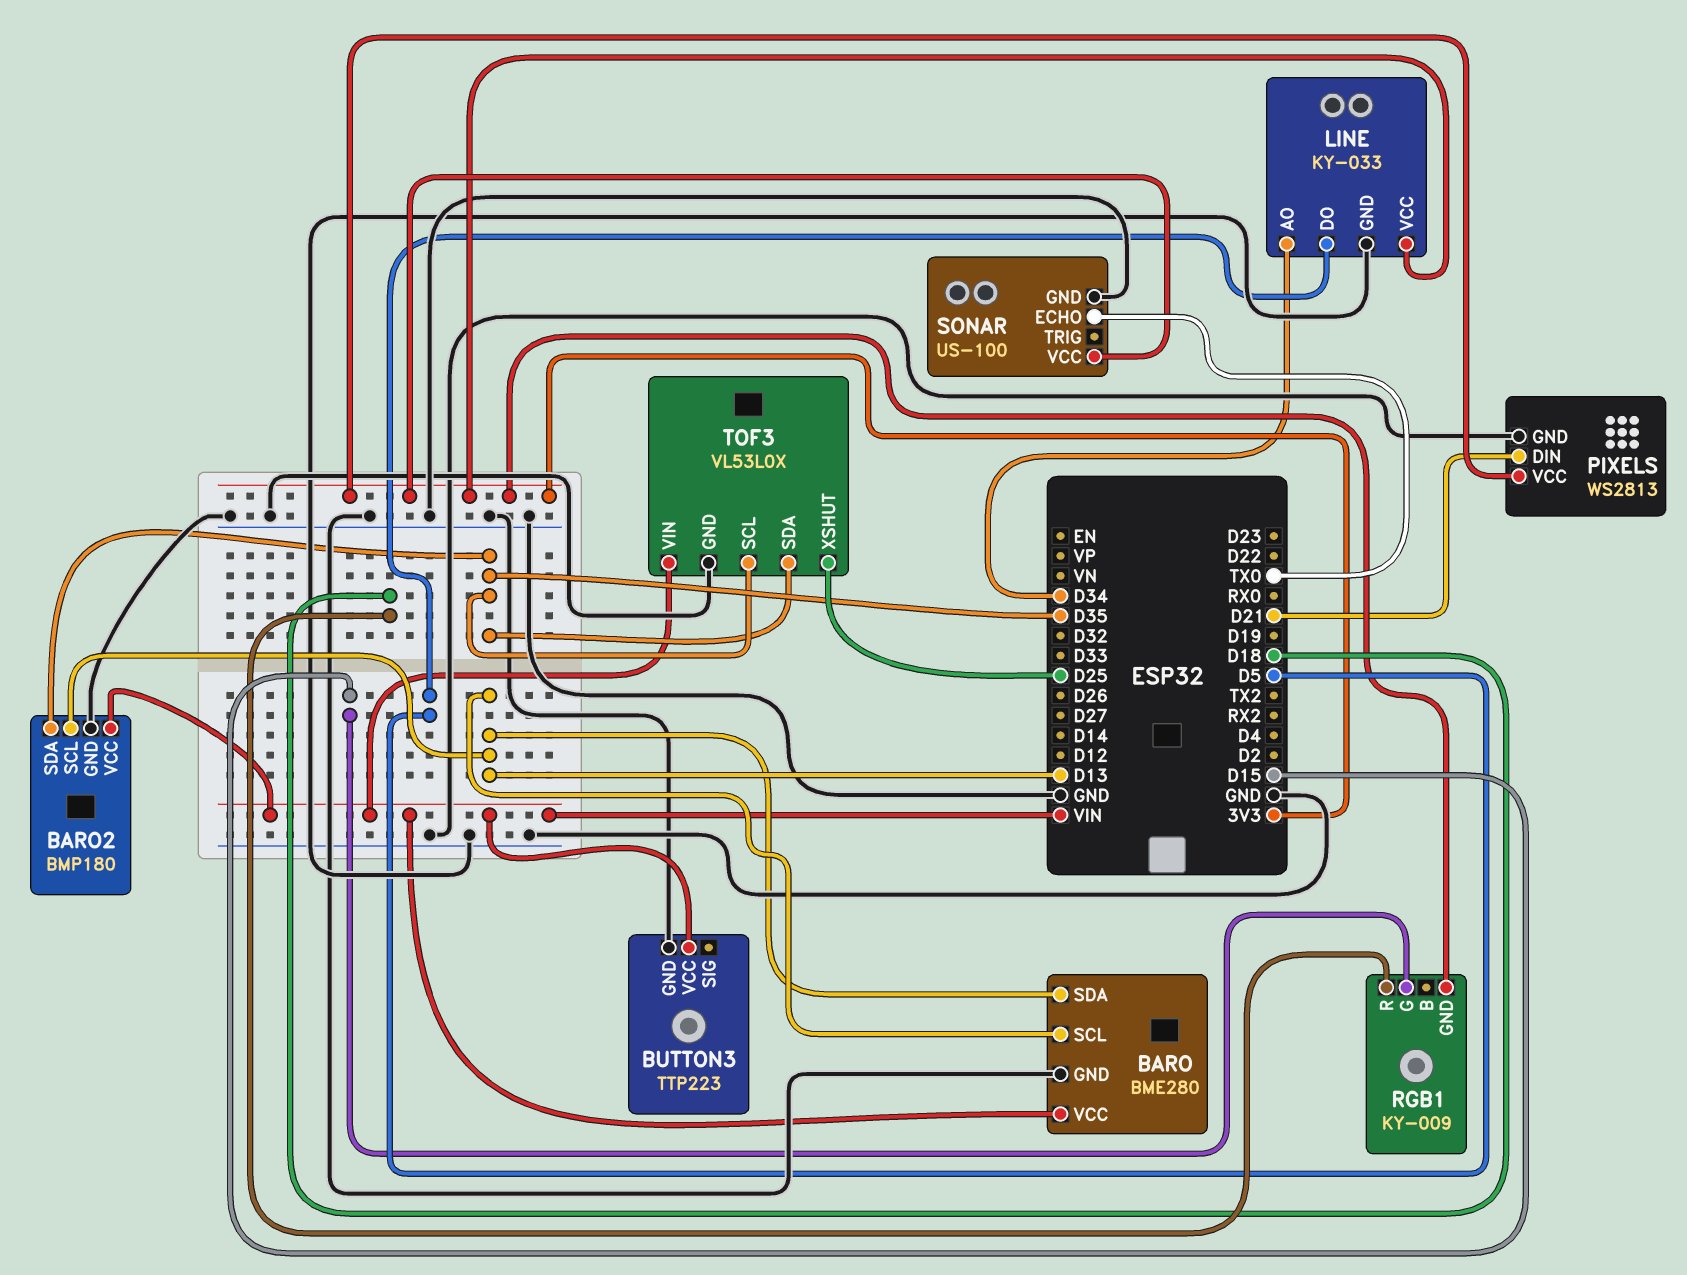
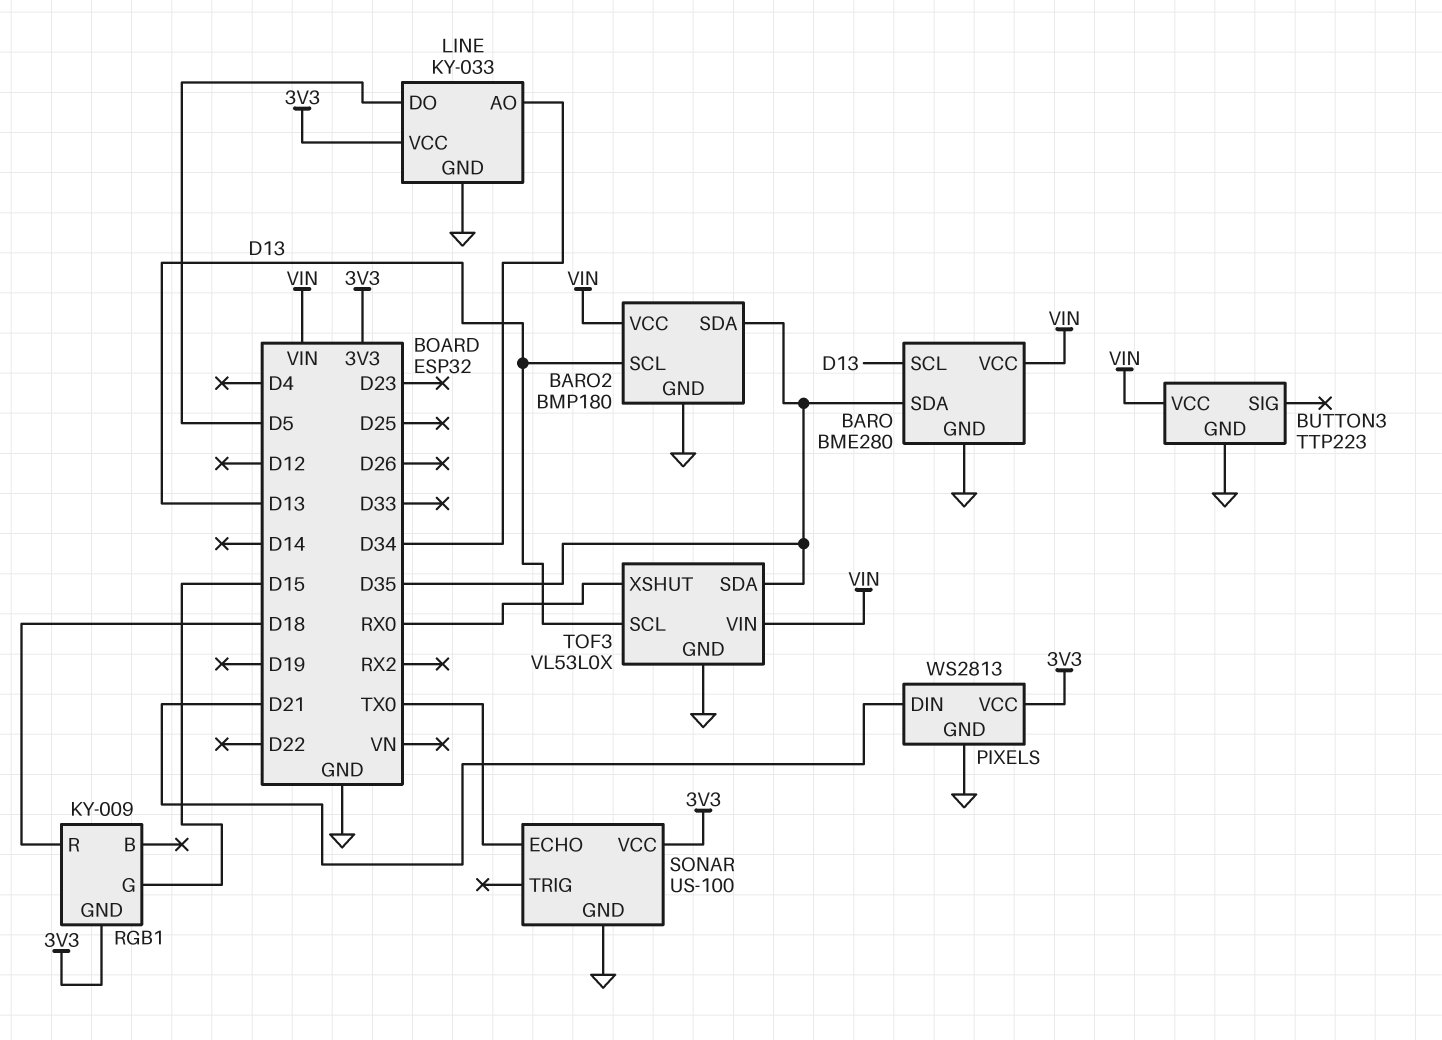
BARO pin SDA: D13 -> D35
TOF3 pin SCL: D35 -> D13
TOF3 pin XSHUT: D25 -> RX0

